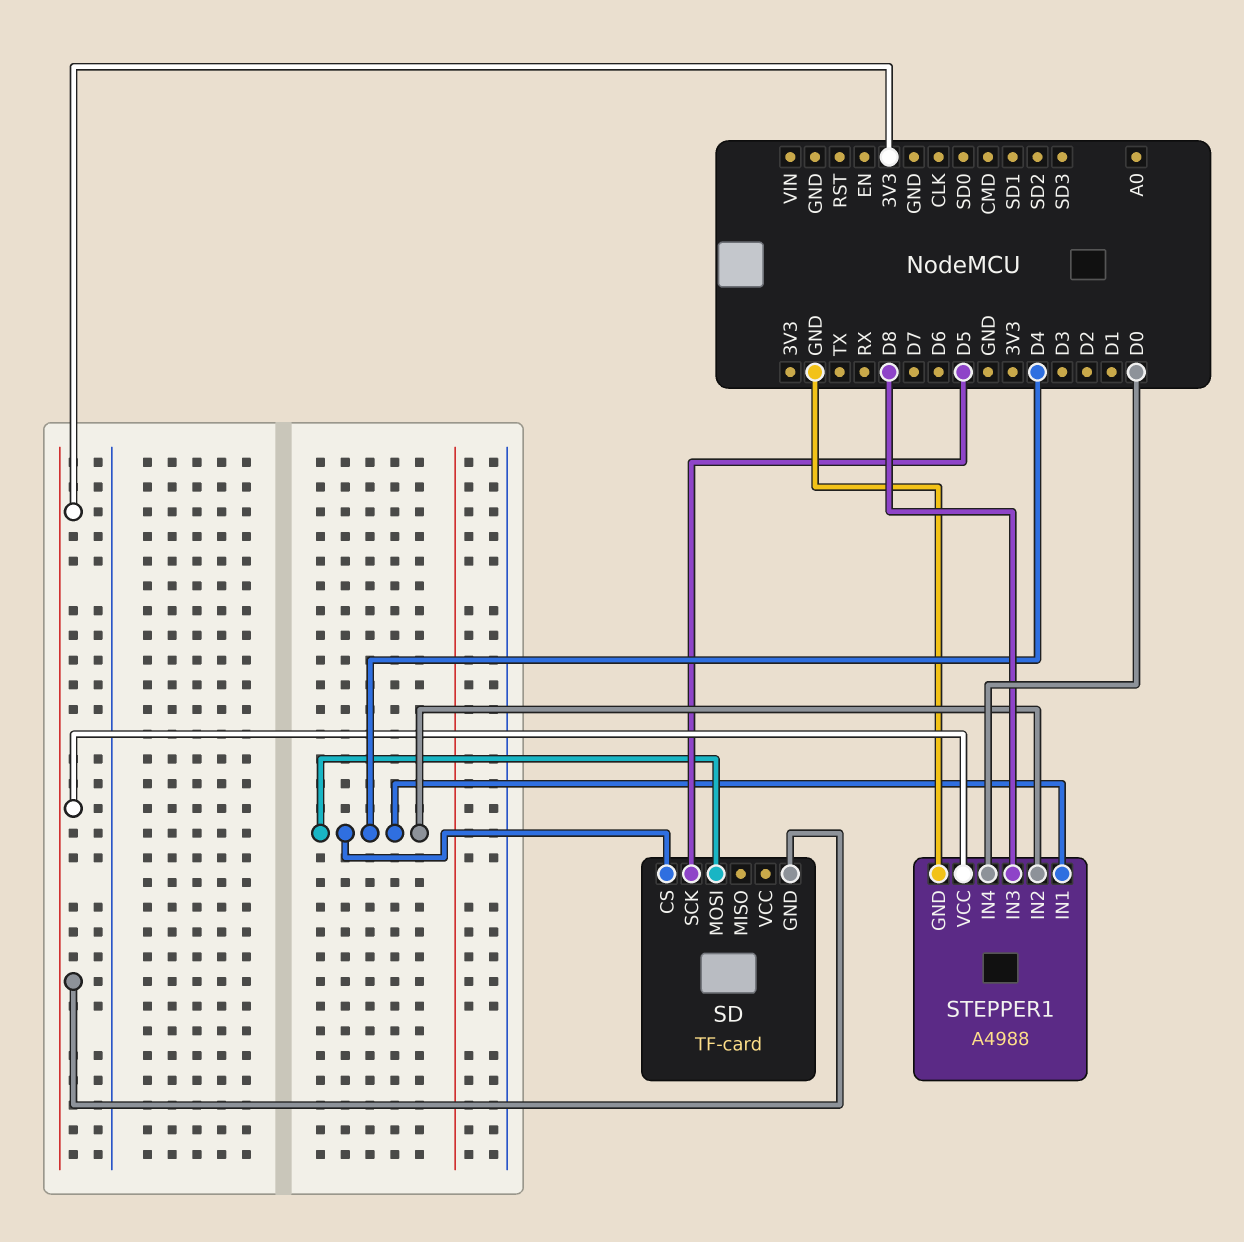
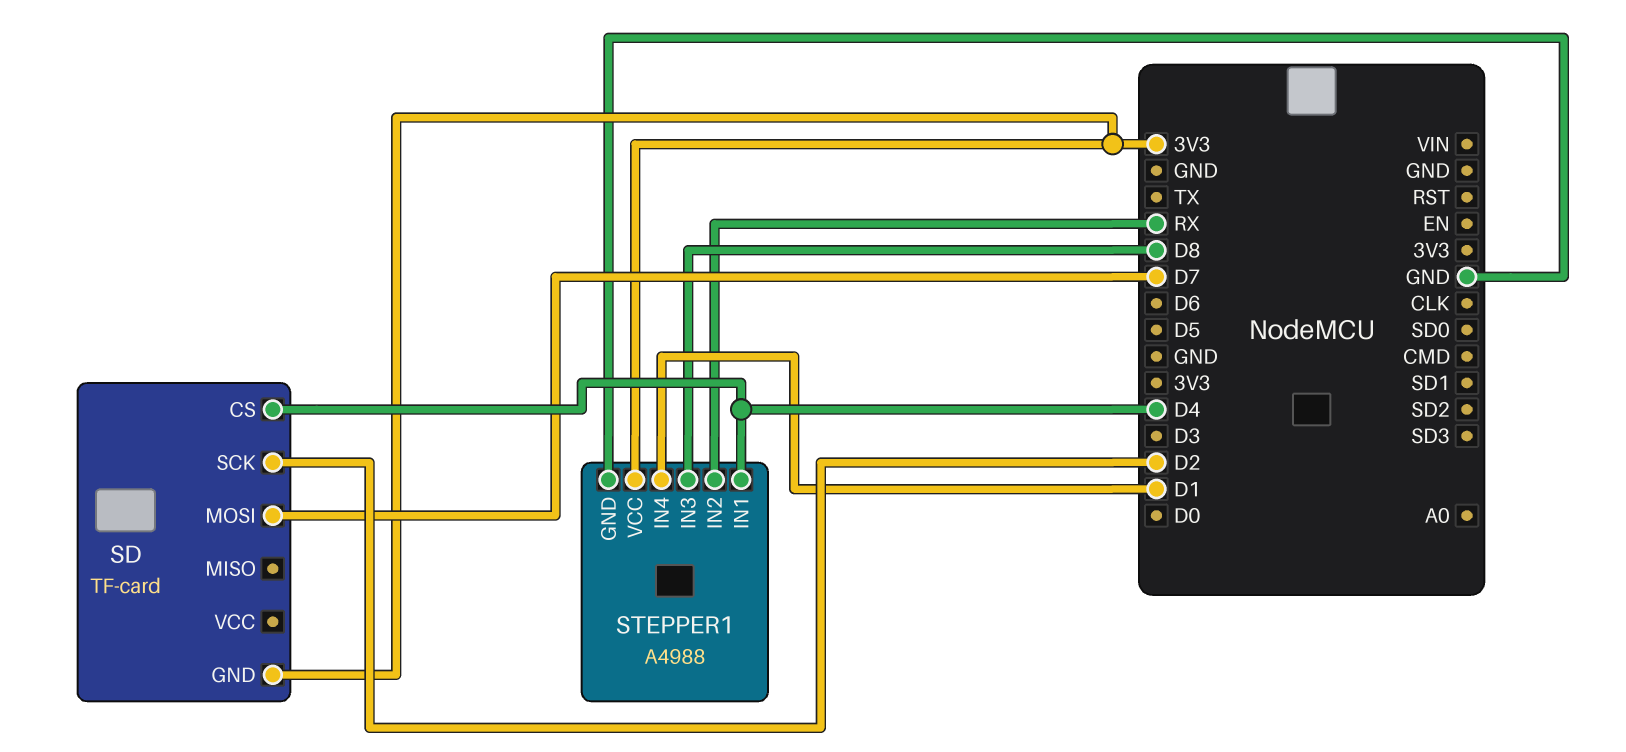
SD pin MOSI: D4 -> D7
SD pin SCK: D5 -> D2
STEPPER1 pin IN2: D4 -> RX
STEPPER1 pin IN4: D0 -> D1

